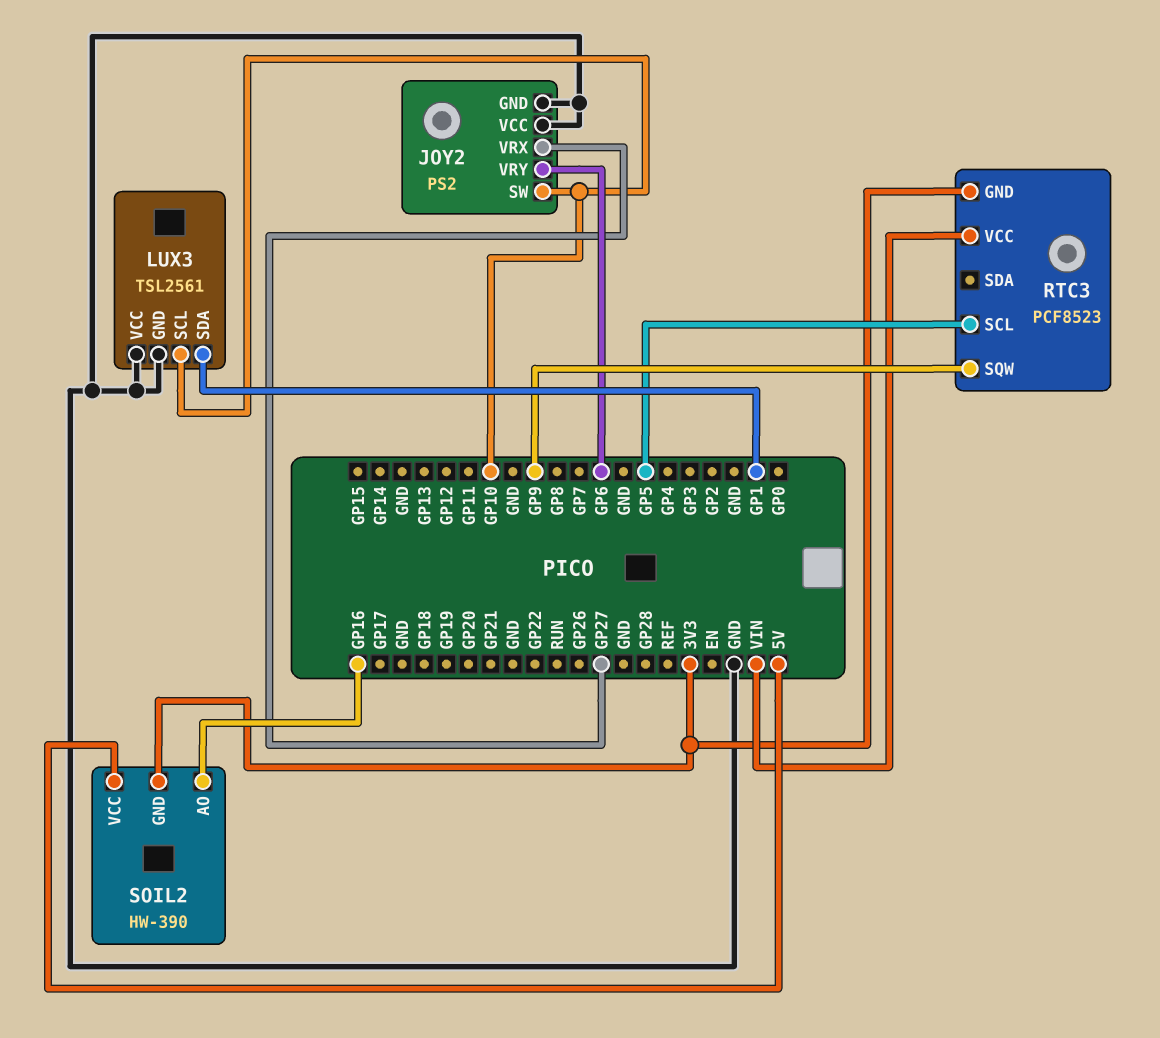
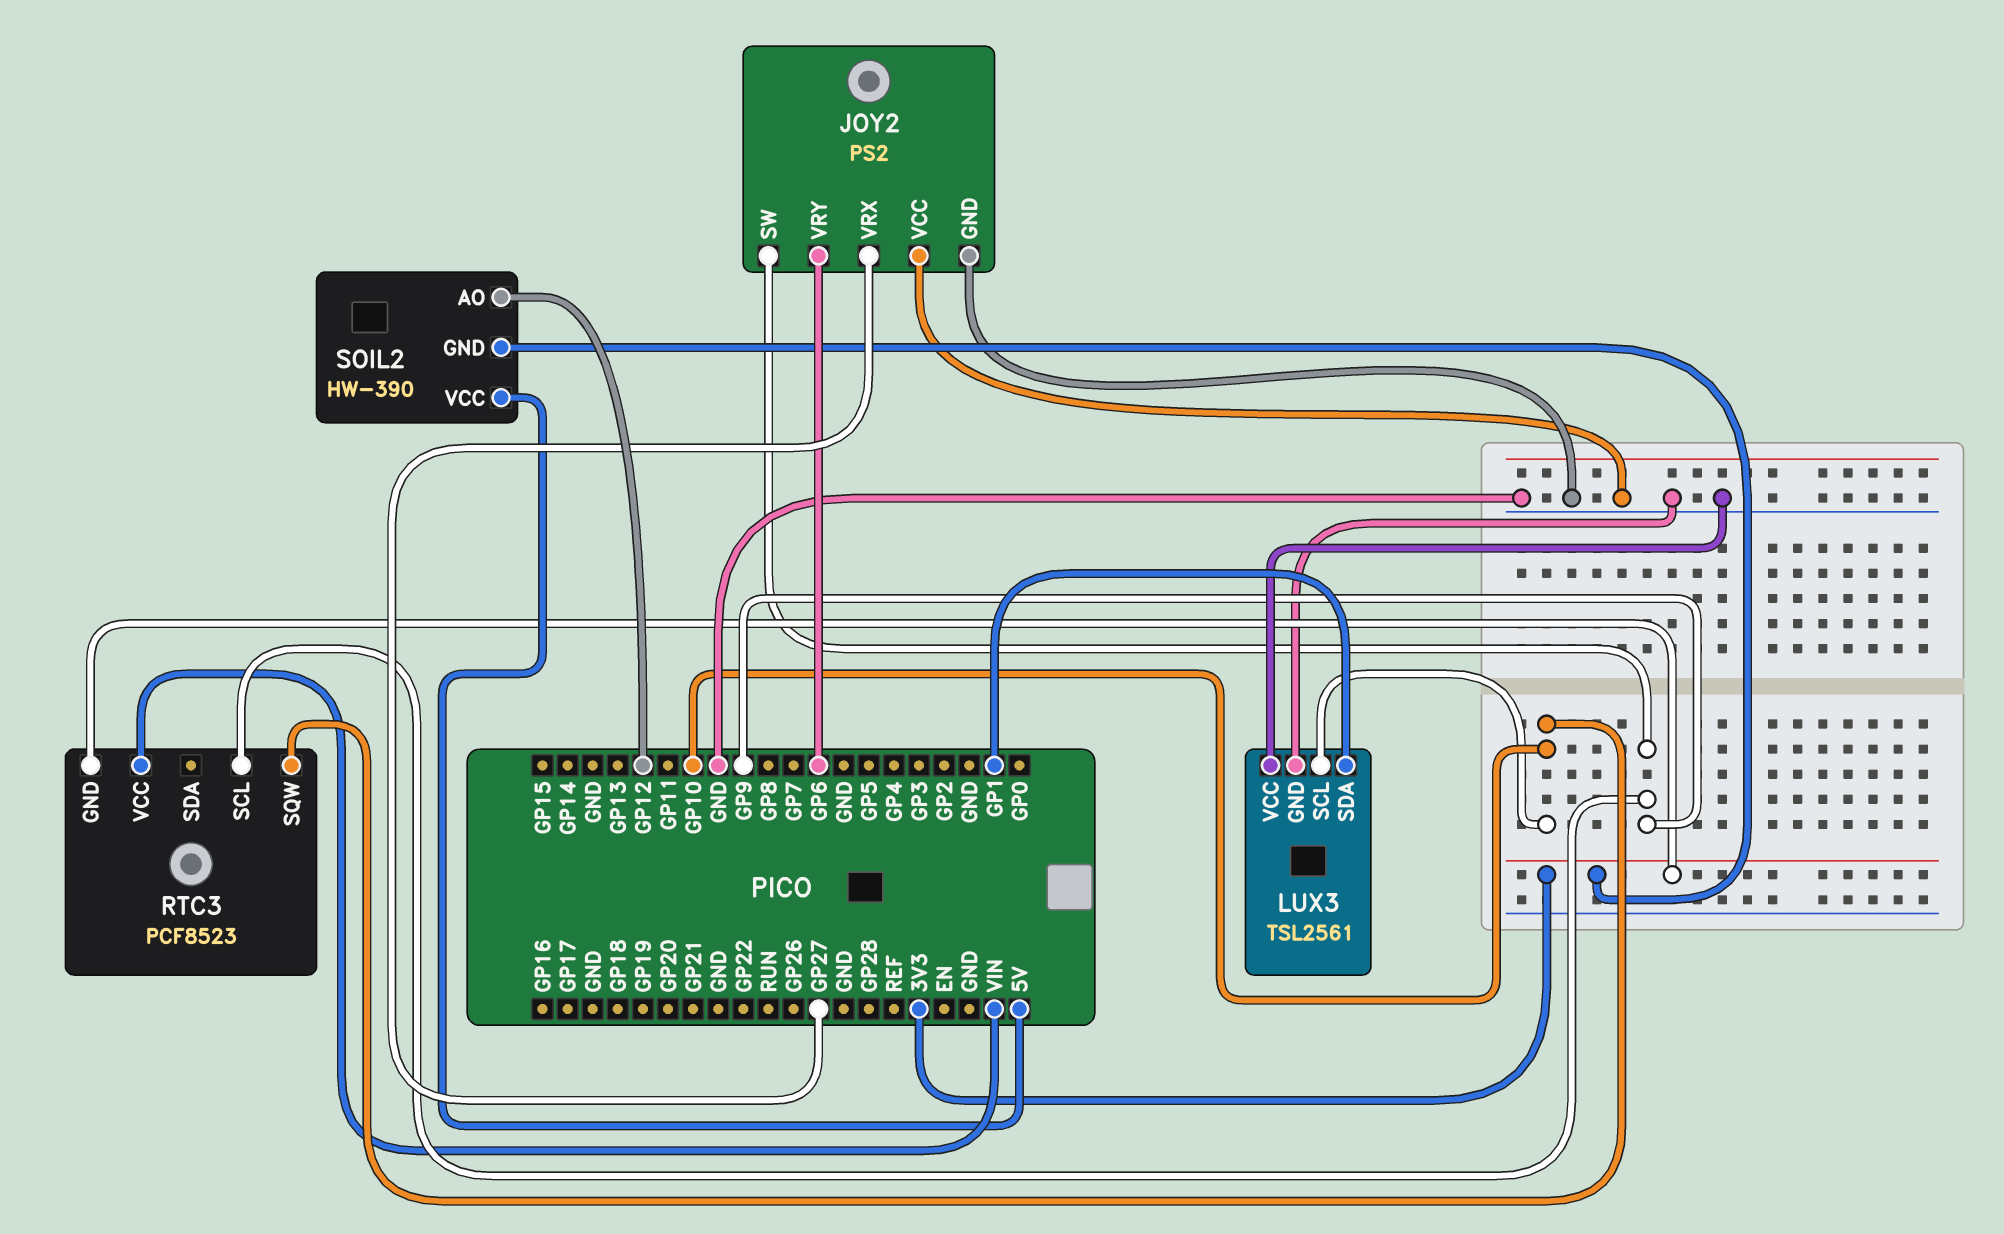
JOY2 pin SW: GP10 -> GP9
RTC3 pin SCL: GP5 -> GP9
RTC3 pin SQW: GP9 -> GP10
SOIL2 pin AO: GP16 -> GP12

